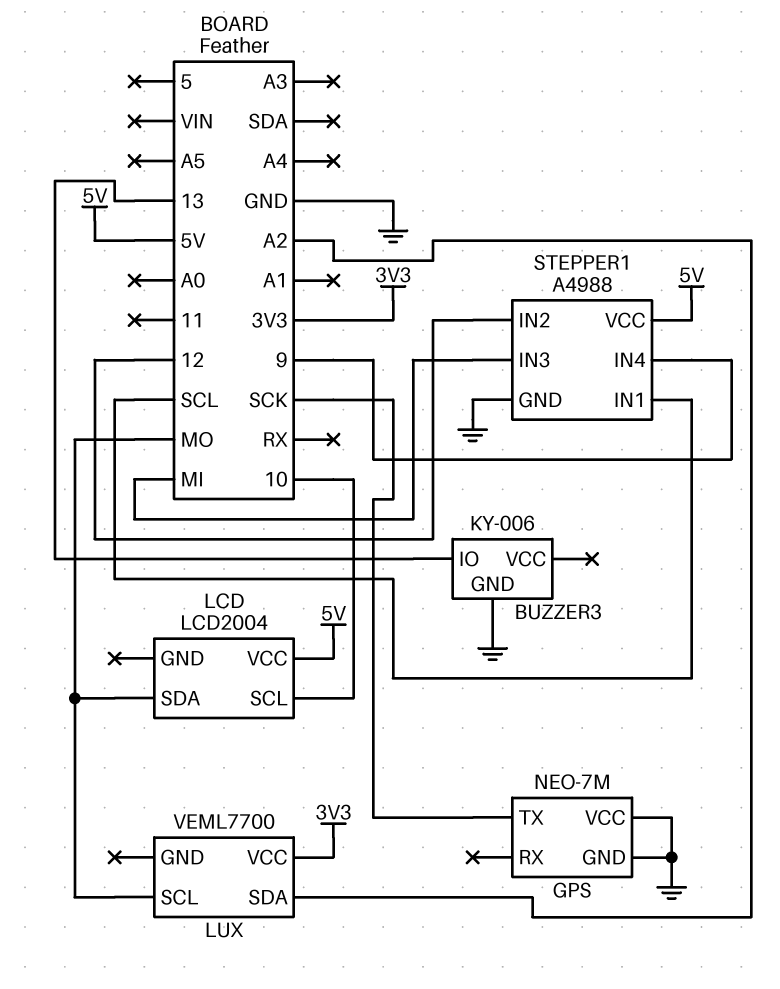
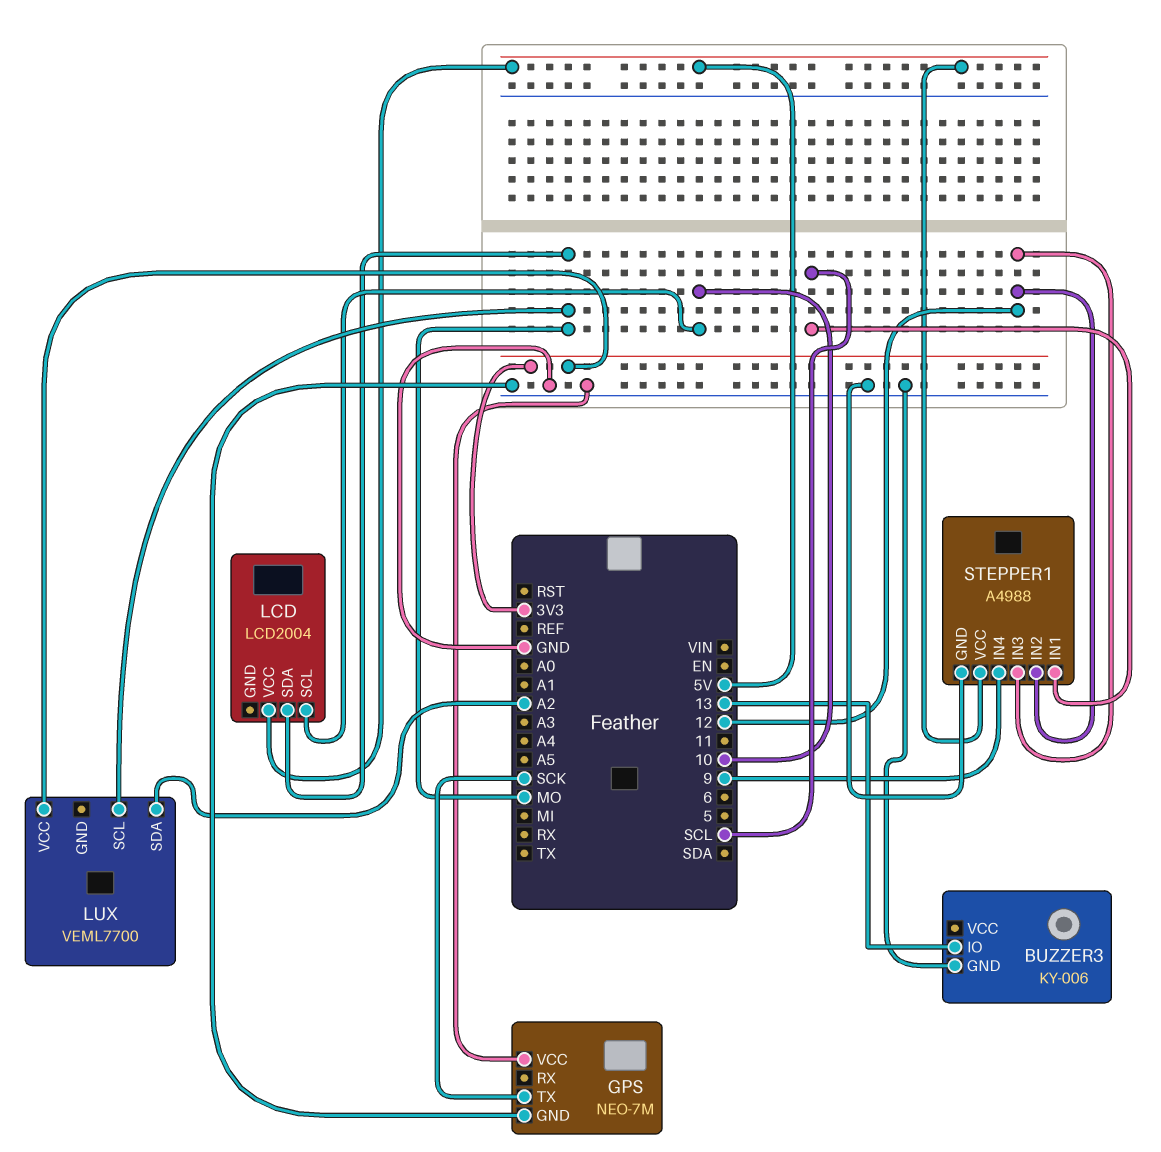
STEPPER1 pin IN3: MI -> 12

